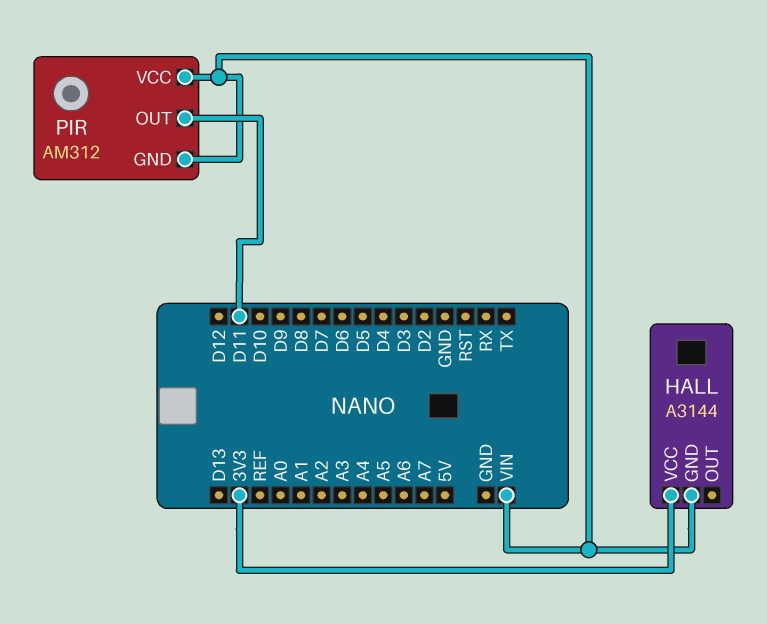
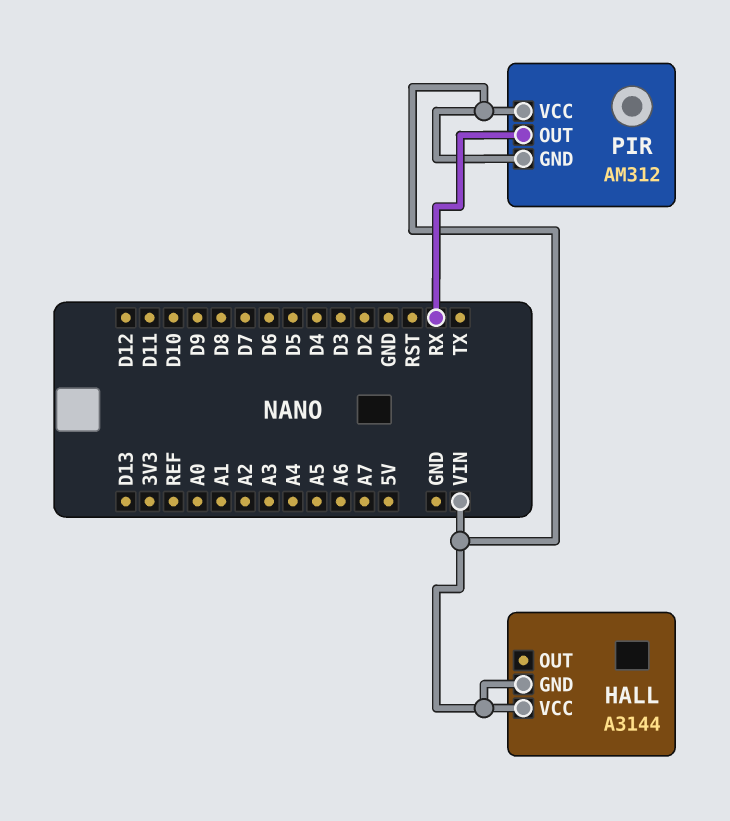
HALL pin VCC: 3V3 -> VIN
PIR pin OUT: D11 -> RX

